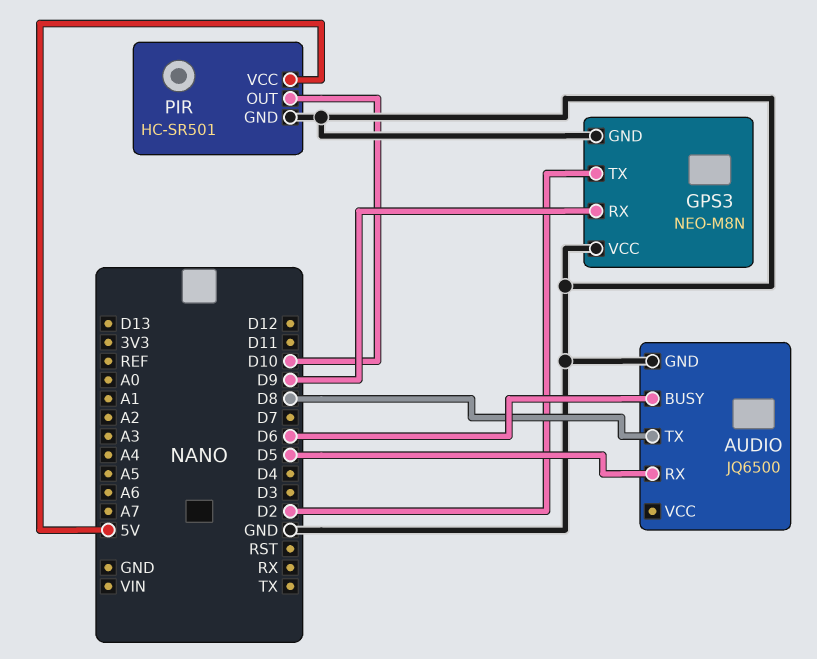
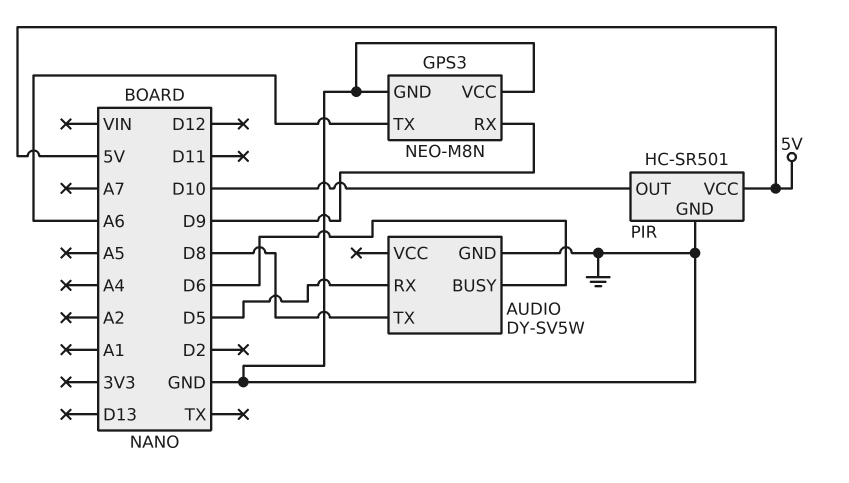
AUDIO: JQ6500 -> DY-SV5W
GPS3 pin TX: D2 -> A6

